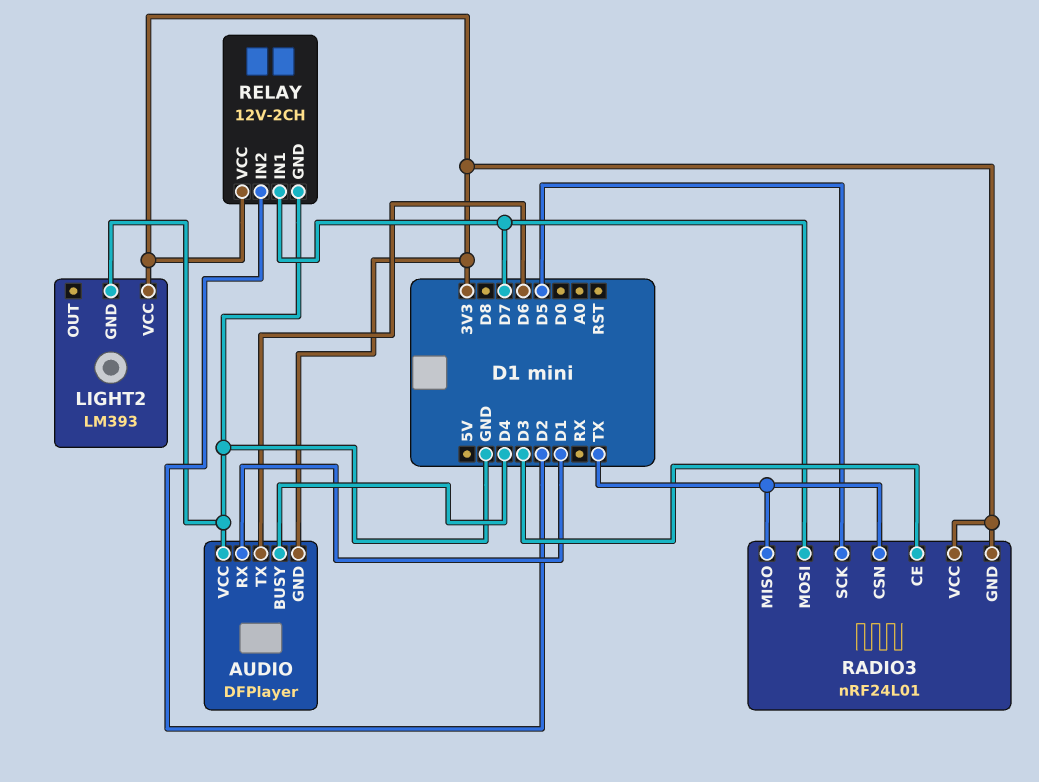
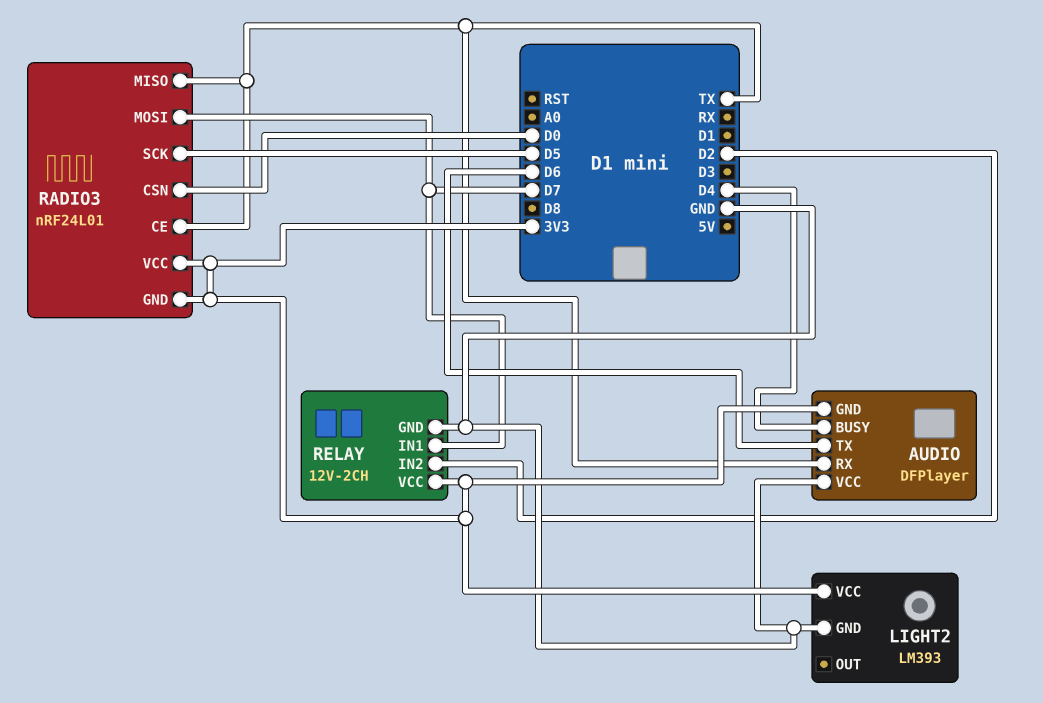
AUDIO pin RX: D1 -> TX
RADIO3 pin CE: D3 -> TX
RADIO3 pin CSN: TX -> D0

